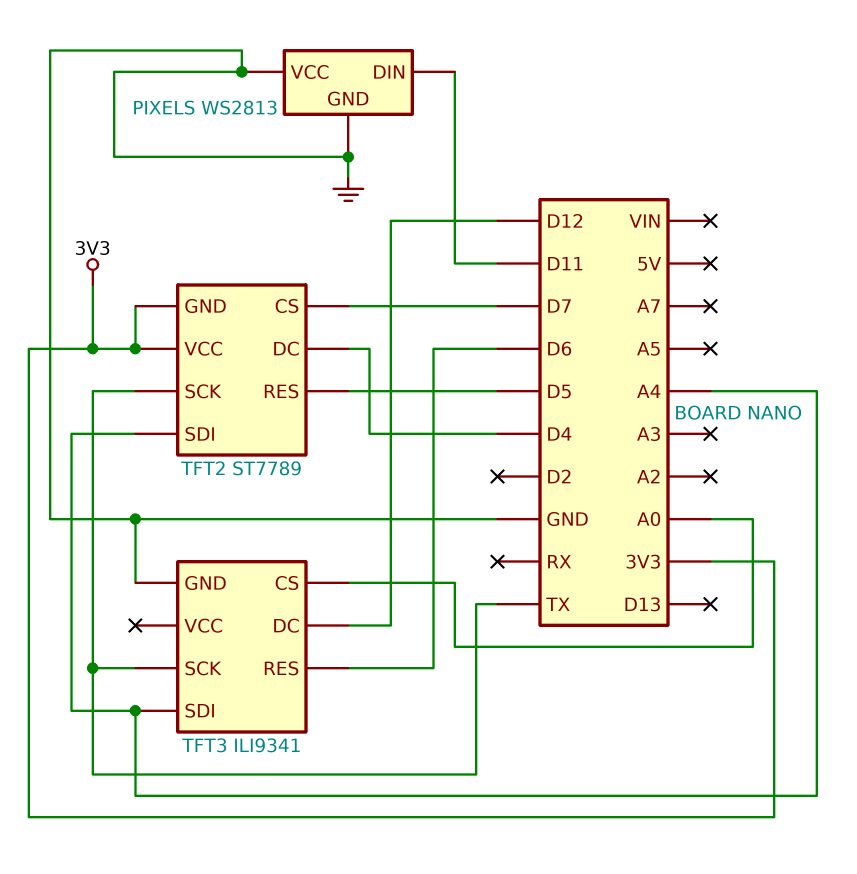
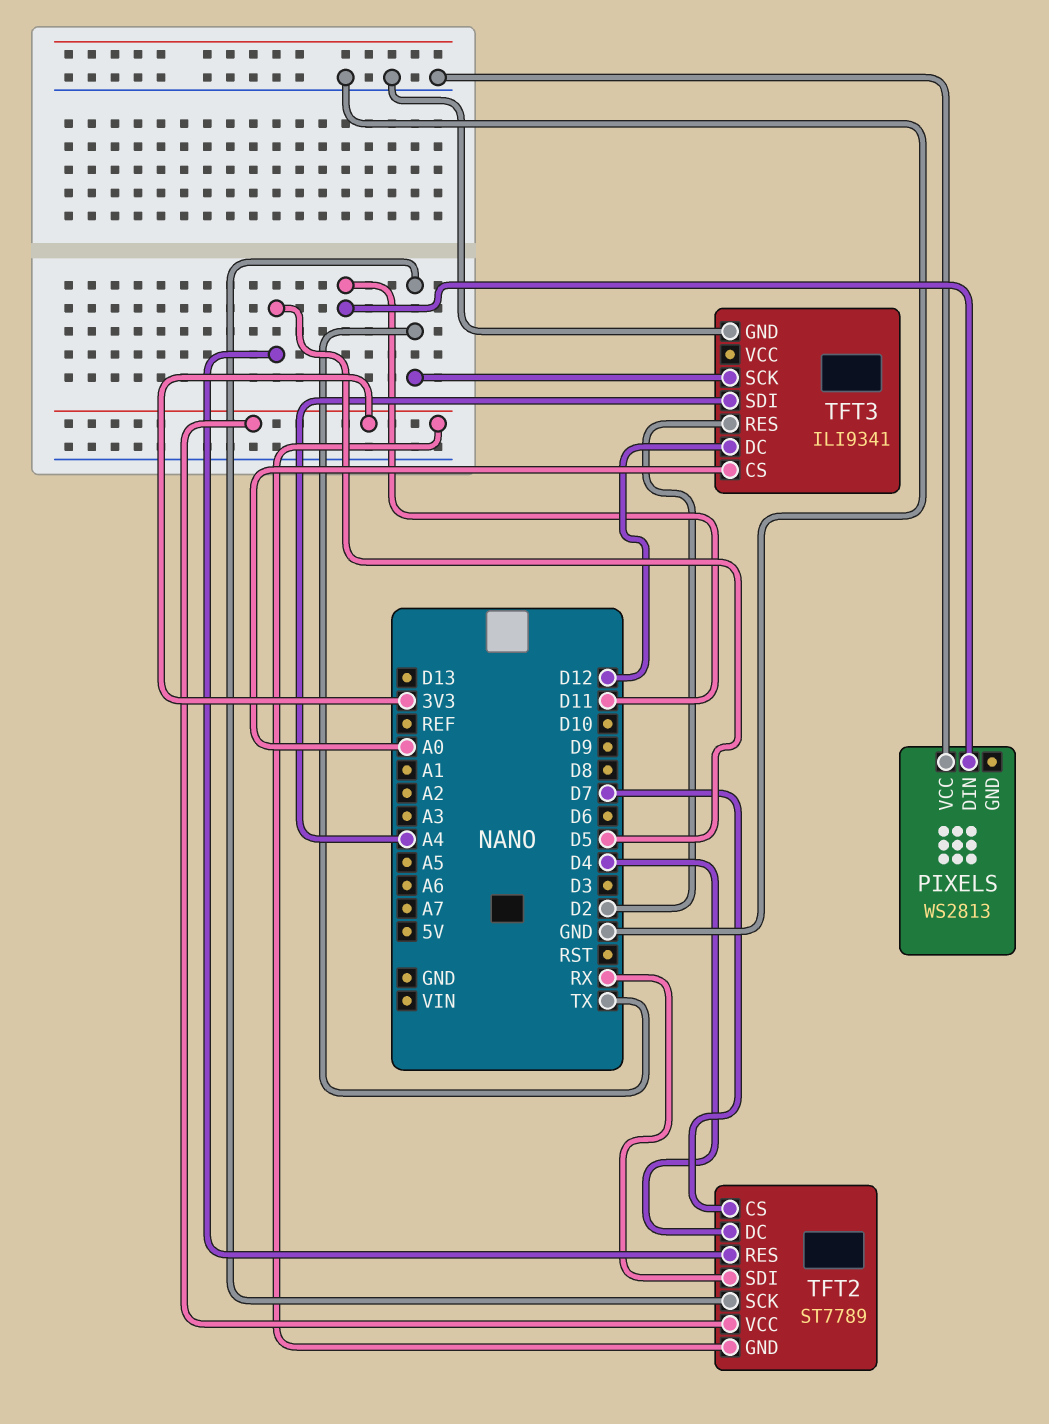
PIXELS pin GND: GND -> none
TFT2 pin SDI: A4 -> RX
TFT3 pin RES: D6 -> D2

